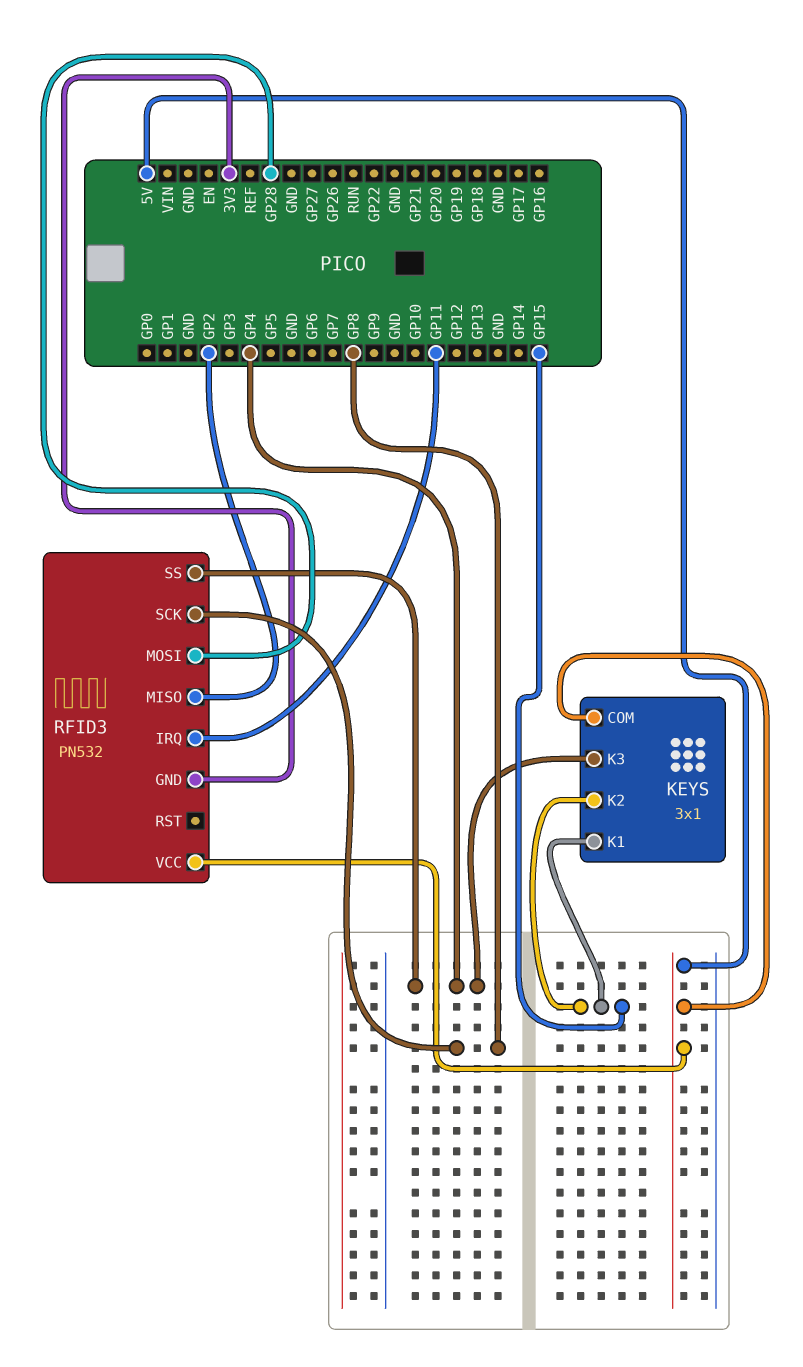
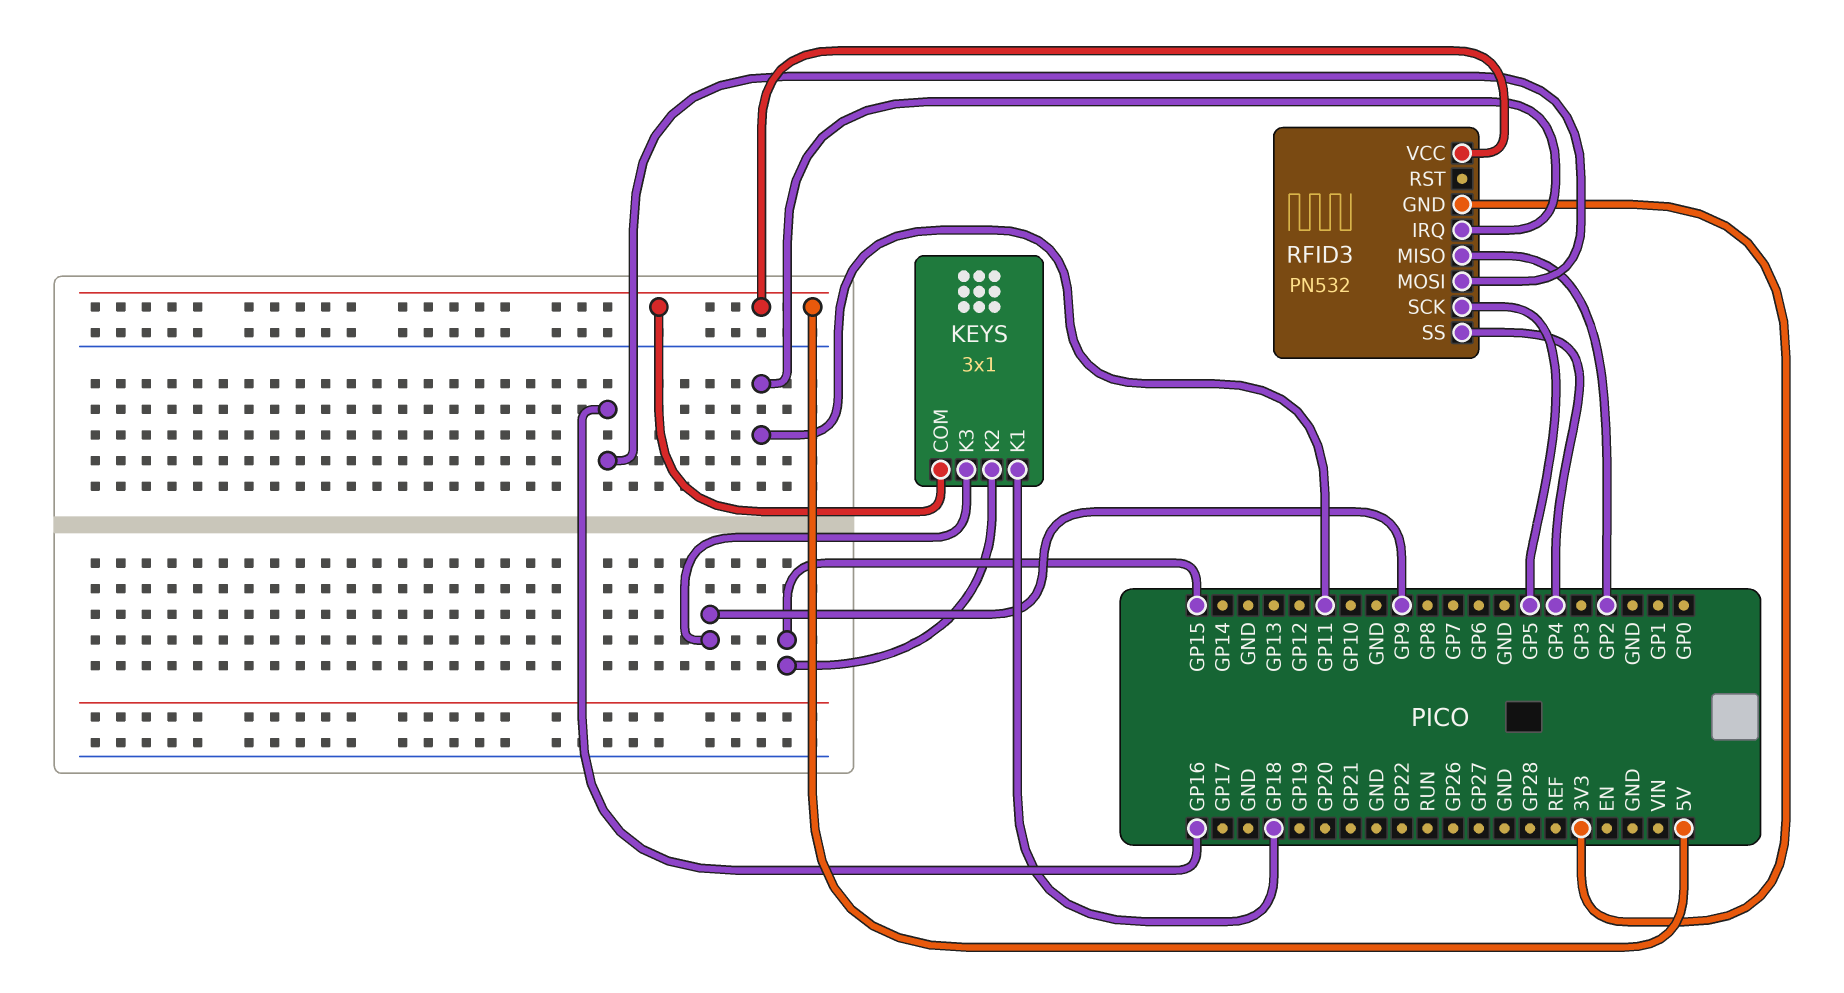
KEYS pin K1: GP15 -> GP18
KEYS pin K3: GP4 -> GP9
RFID3 pin MOSI: GP28 -> GP16
RFID3 pin SCK: GP8 -> GP5

